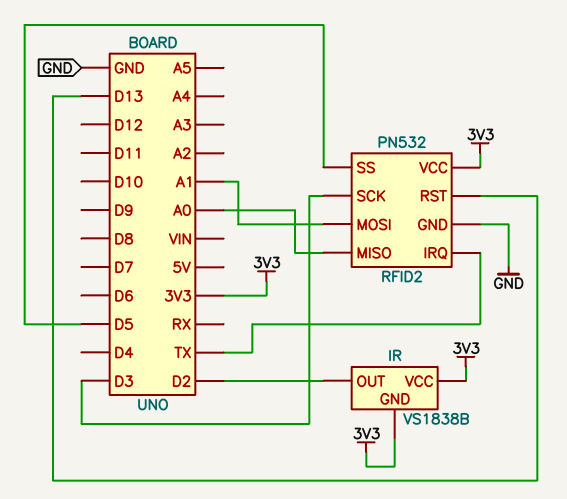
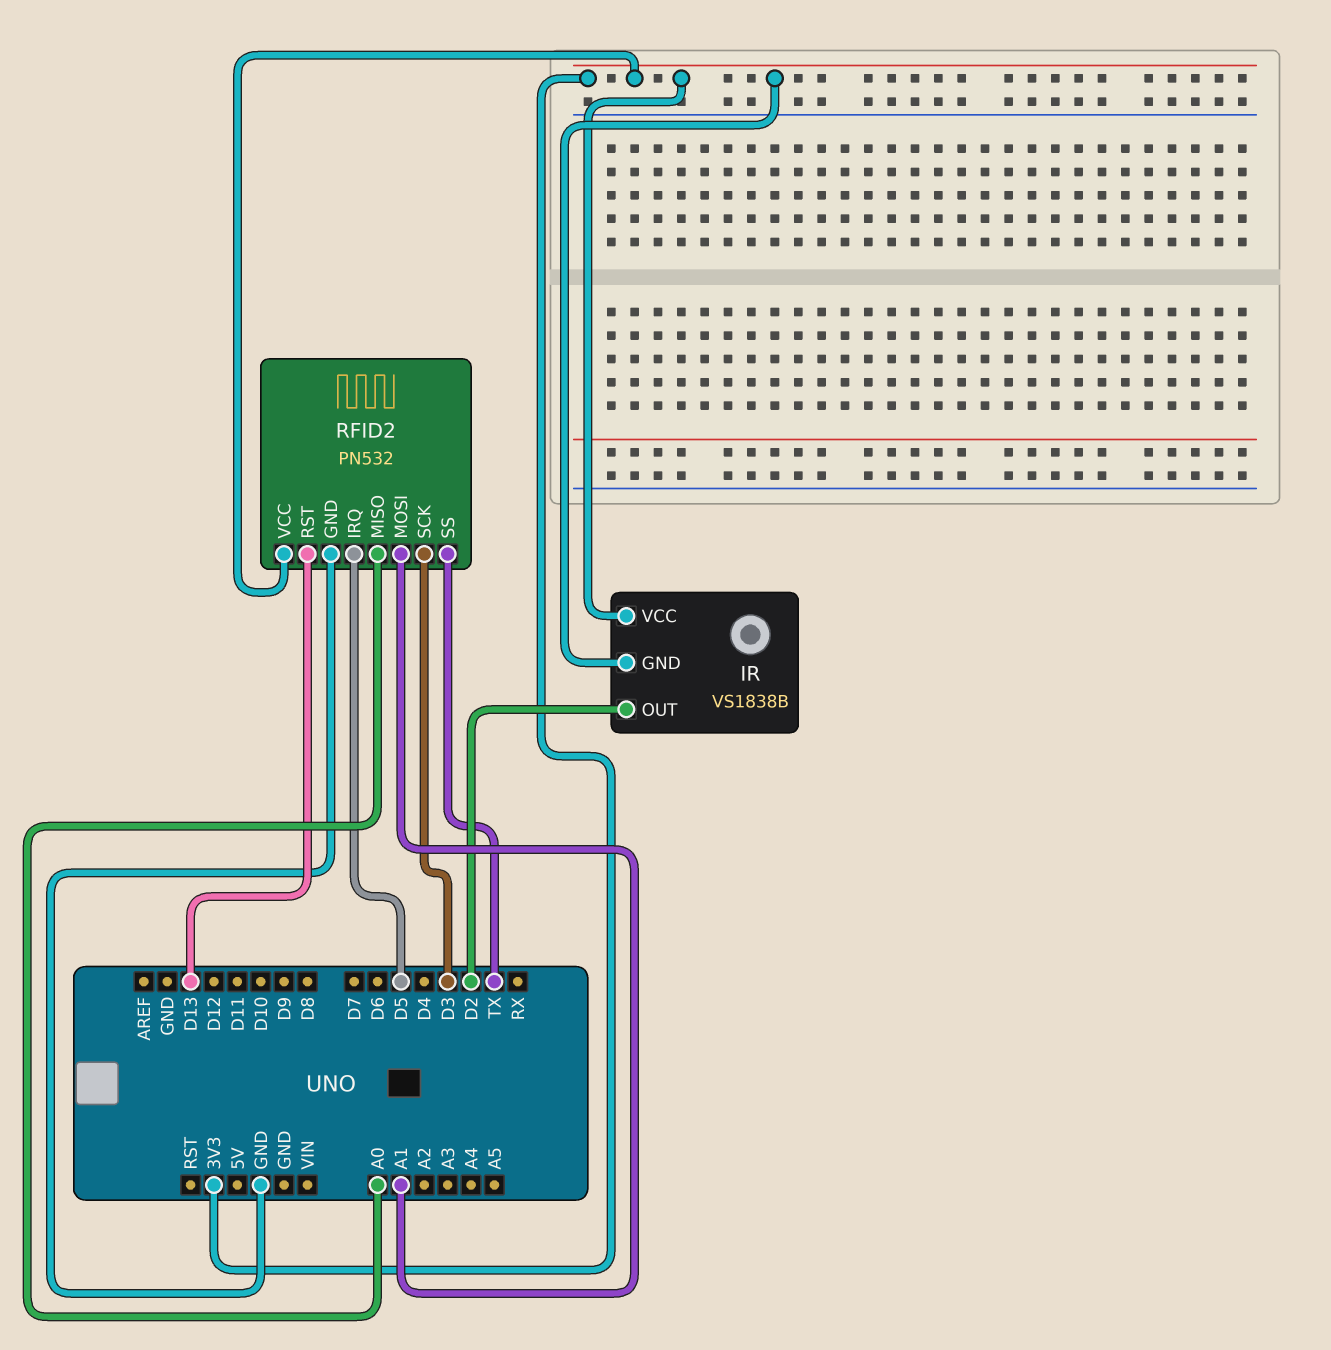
RFID2 pin IRQ: TX -> D5
RFID2 pin SS: D5 -> TX

